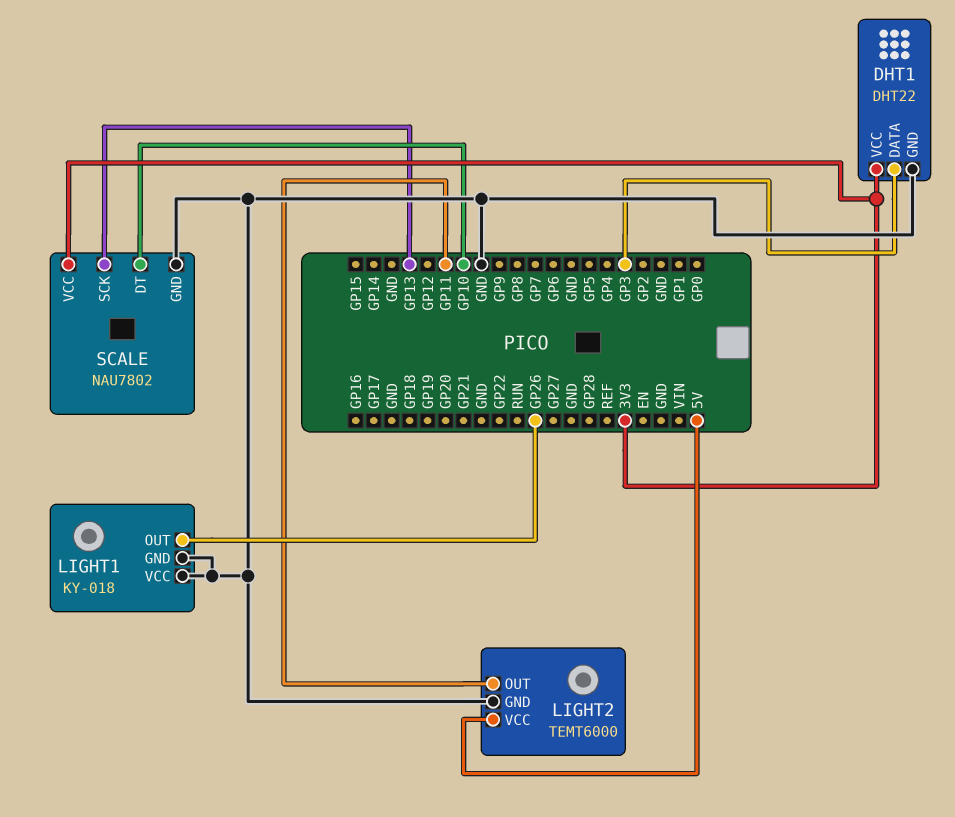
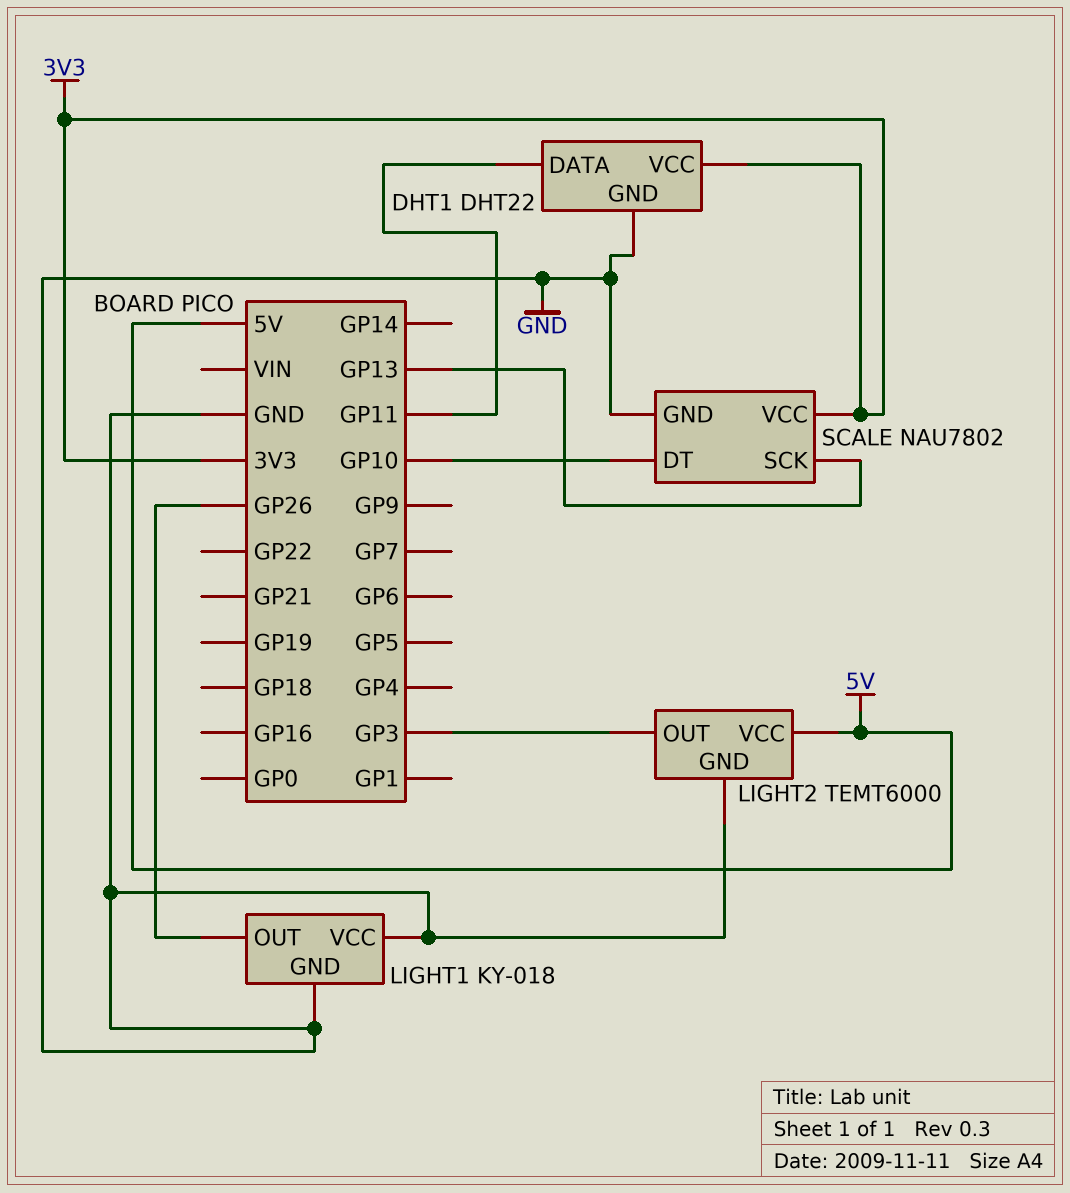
DHT1 pin DATA: GP3 -> GP11
LIGHT2 pin OUT: GP11 -> GP3

